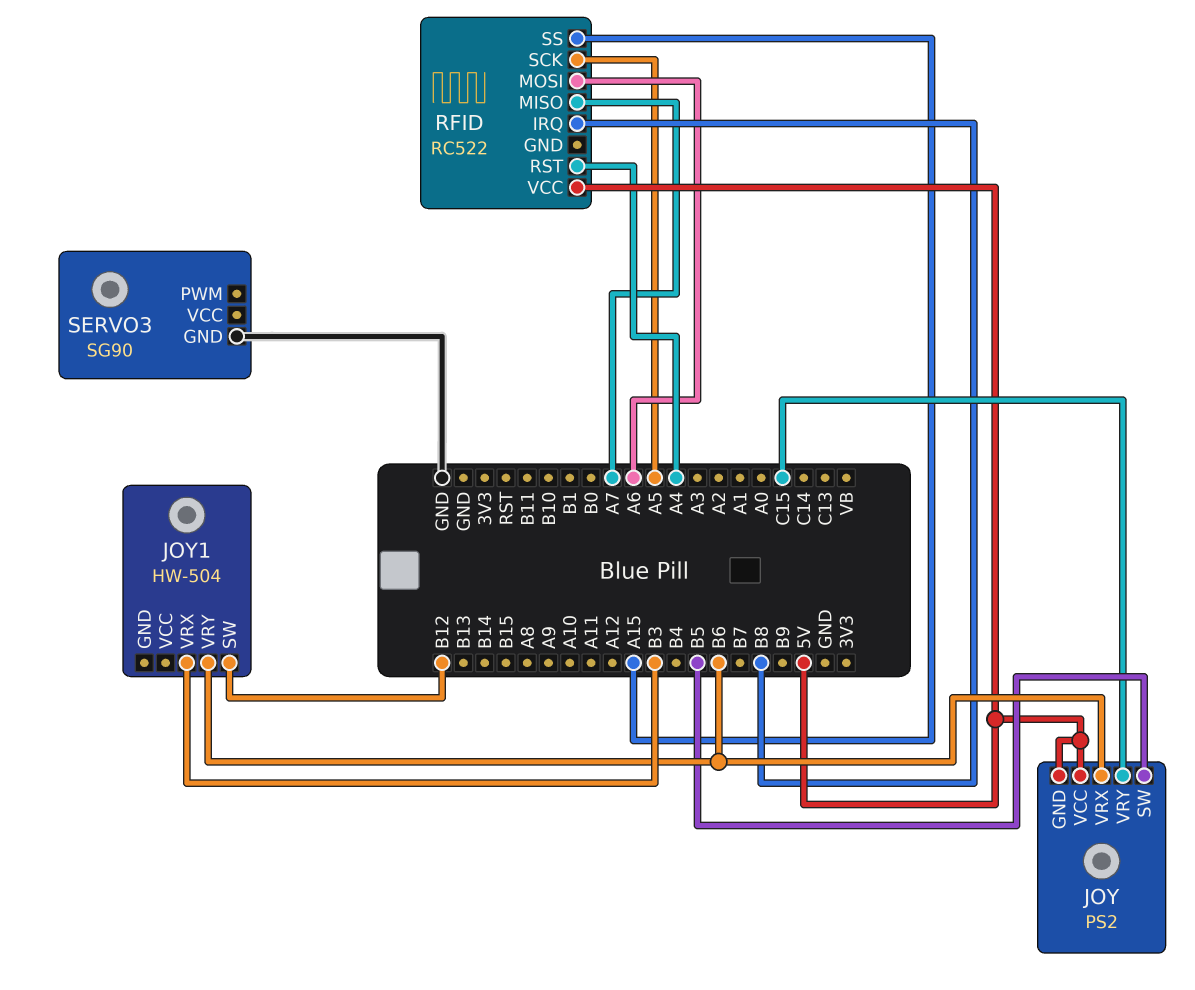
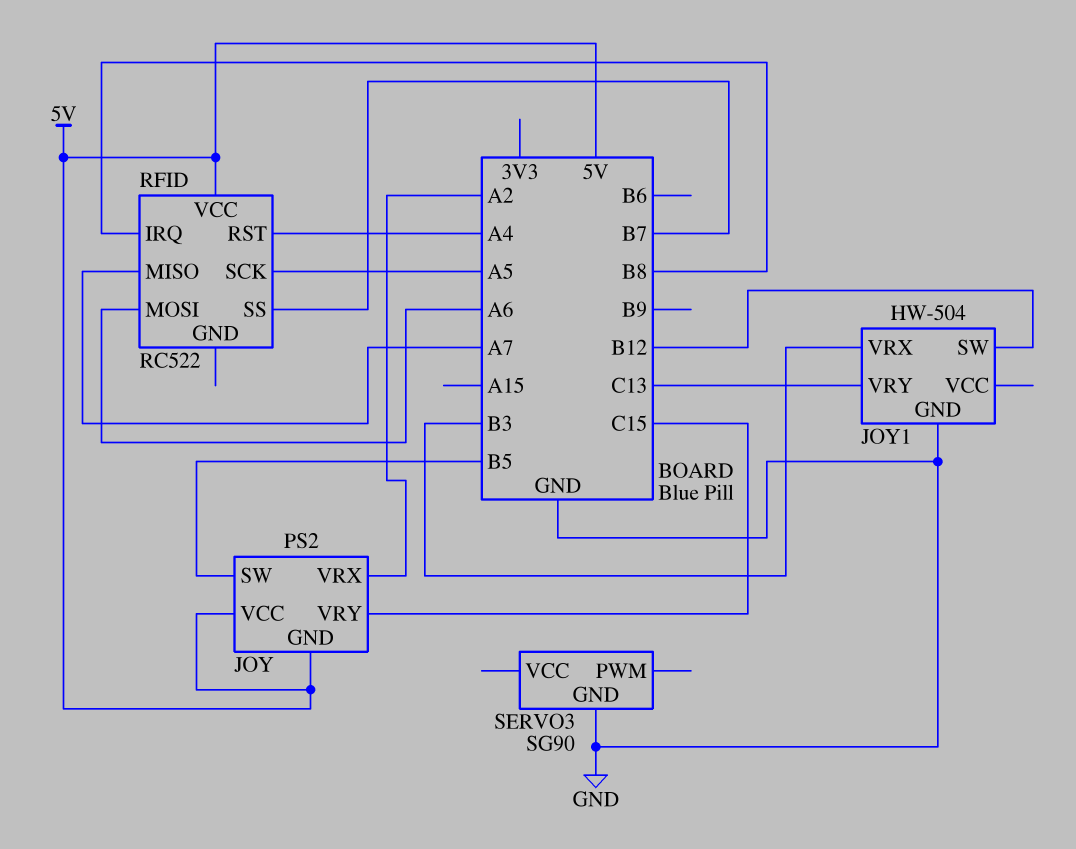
JOY pin VRX: B6 -> A2
JOY1 pin GND: none -> GND
JOY1 pin VRY: B6 -> C13
RFID pin SS: A15 -> B7

